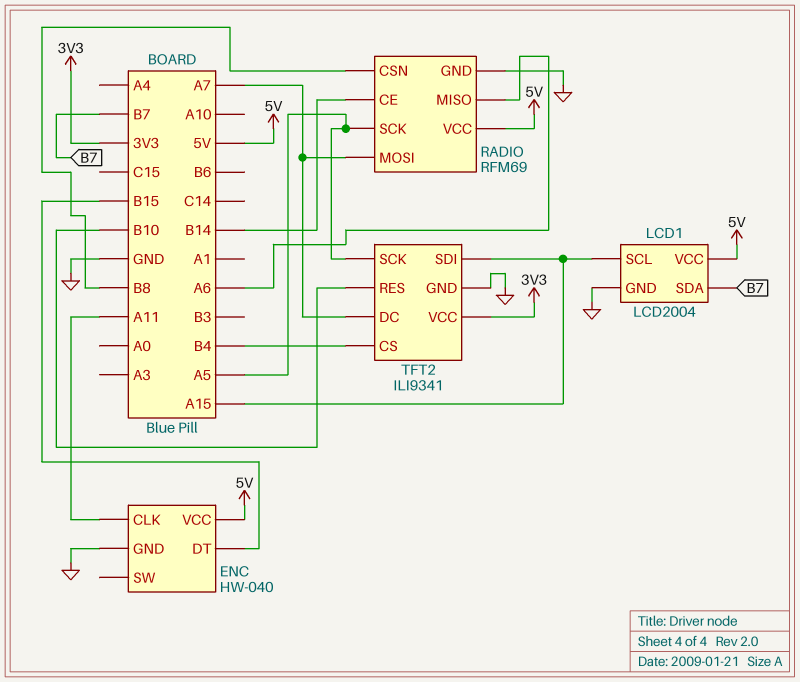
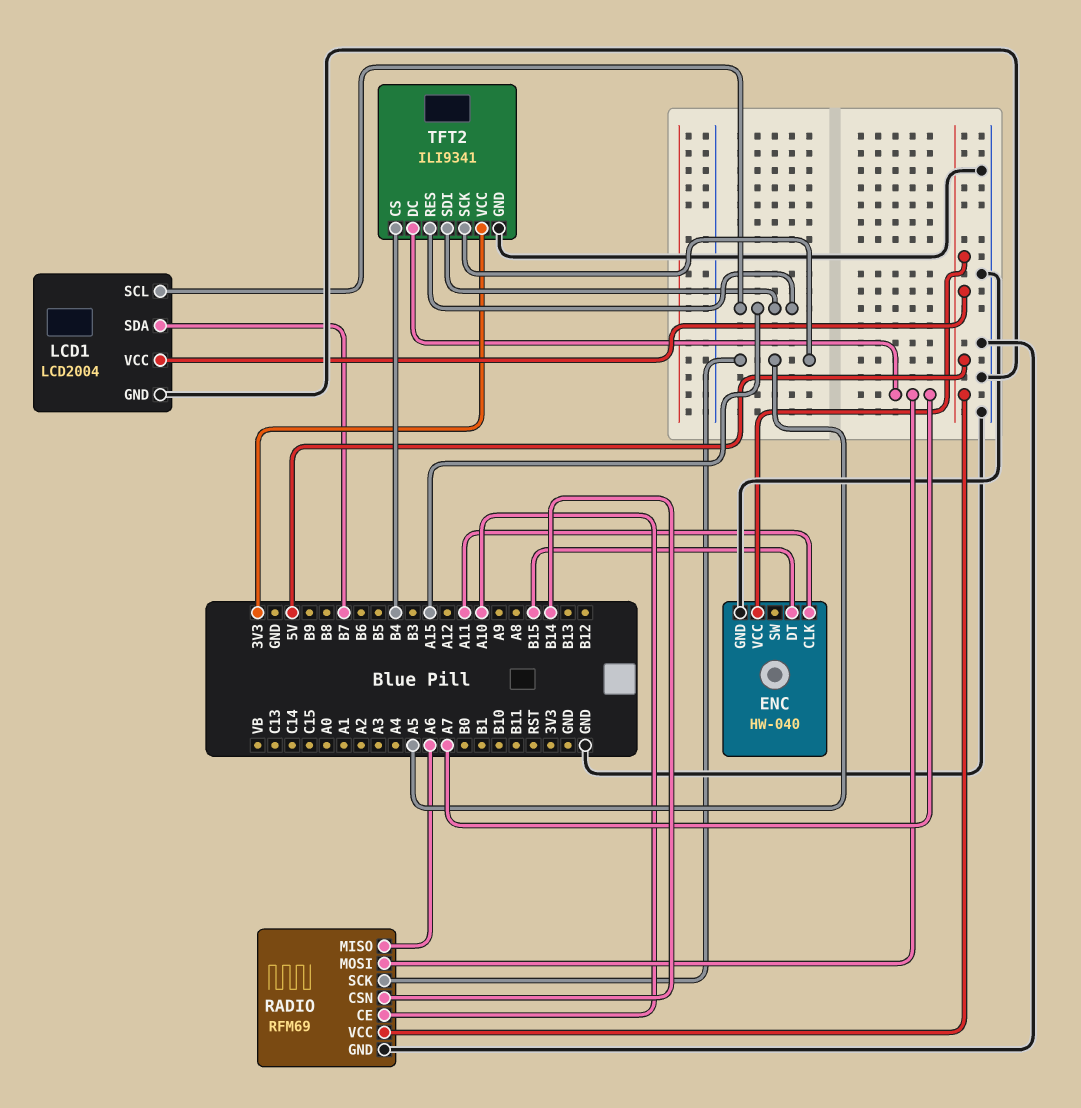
RADIO pin CE: B14 -> A10
RADIO pin CSN: B8 -> B14
TFT2 pin RES: B10 -> A15

